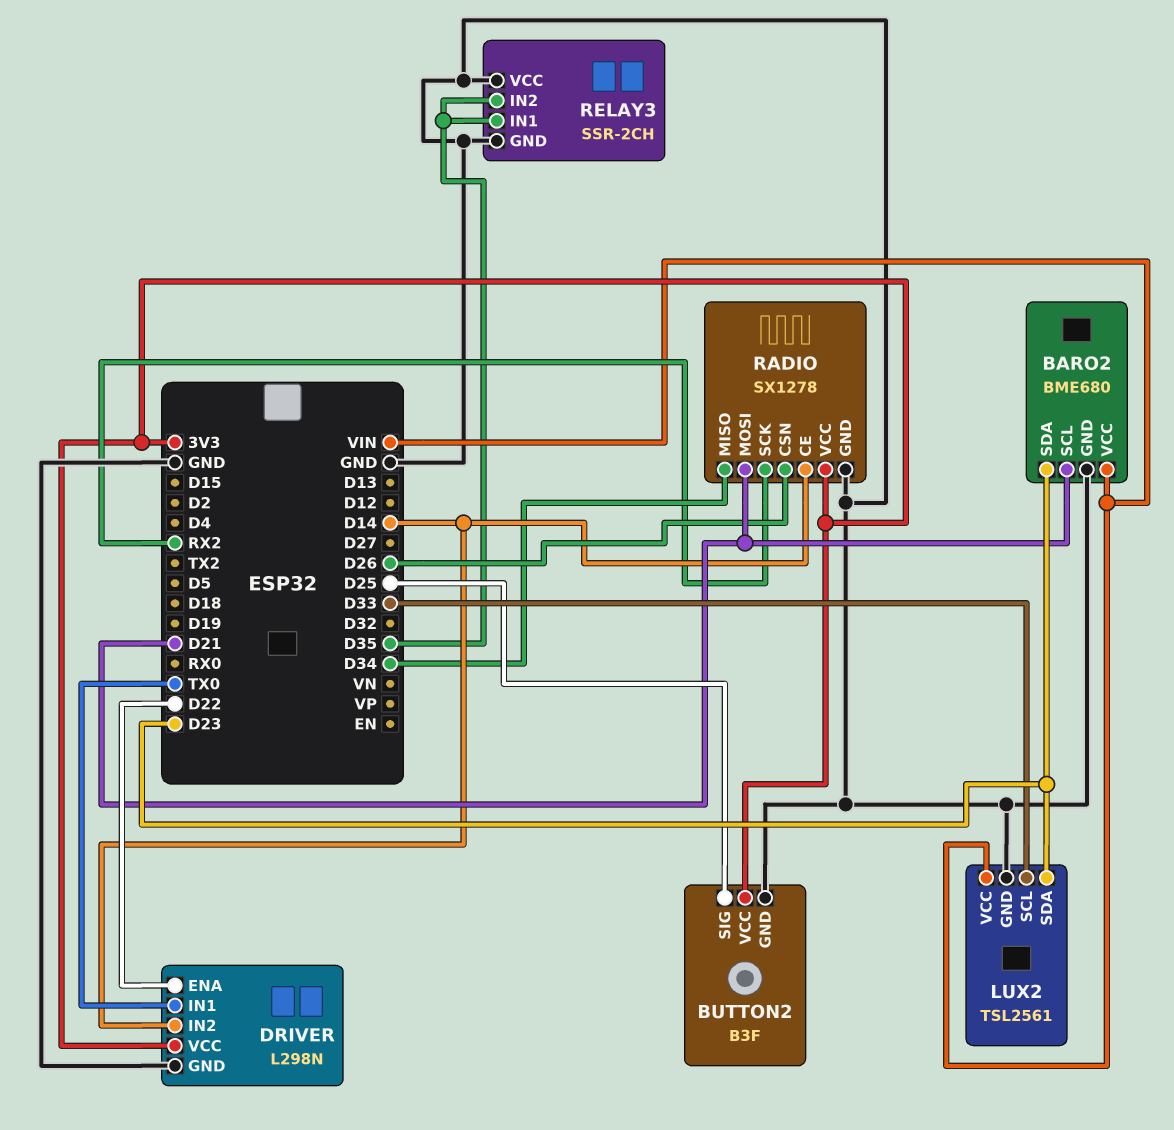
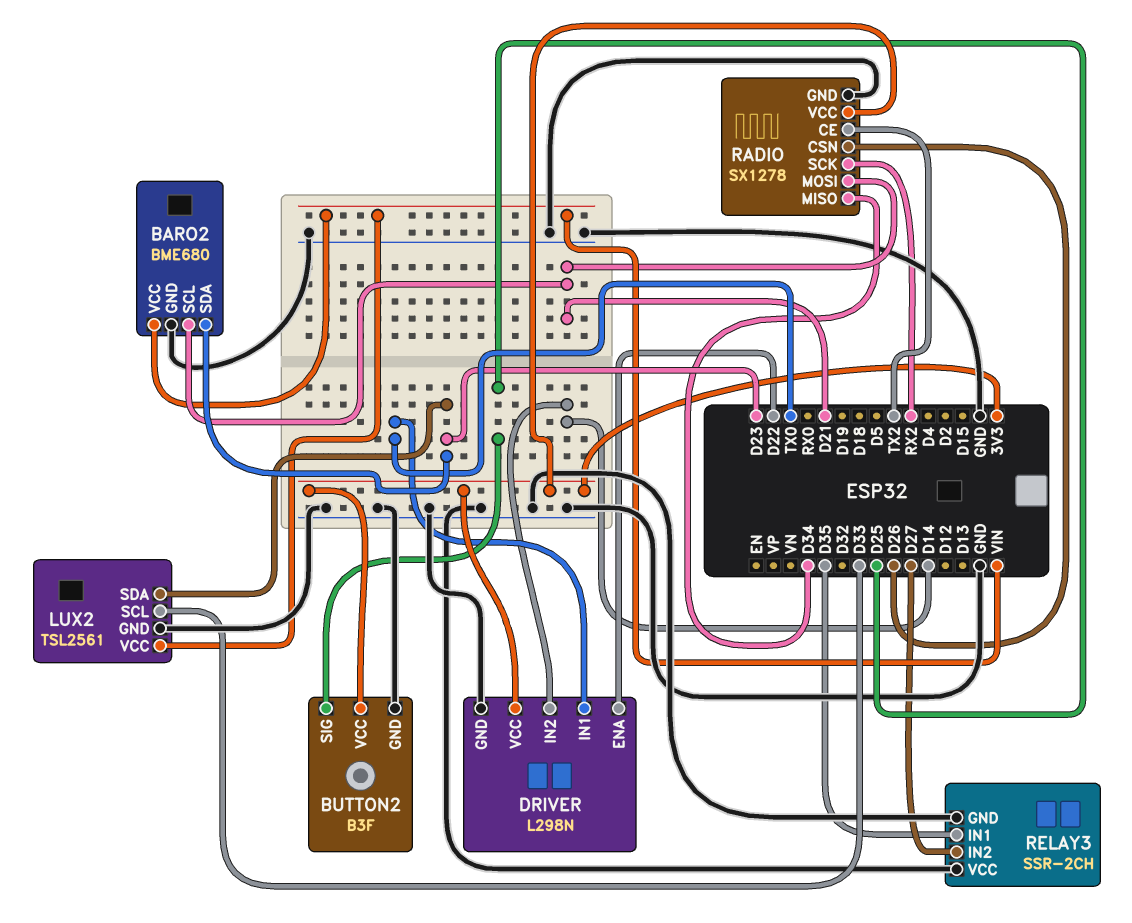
RADIO pin CE: D14 -> TX2
RELAY3 pin IN2: D35 -> D27

